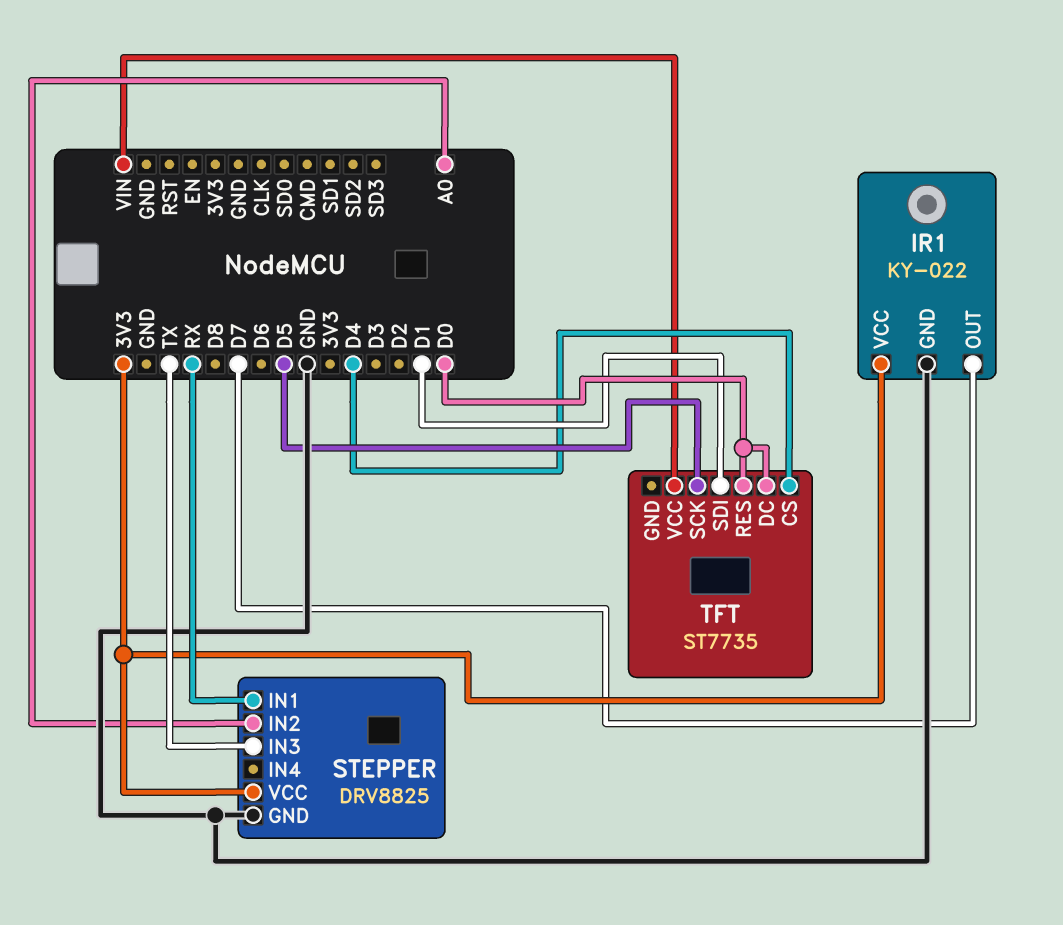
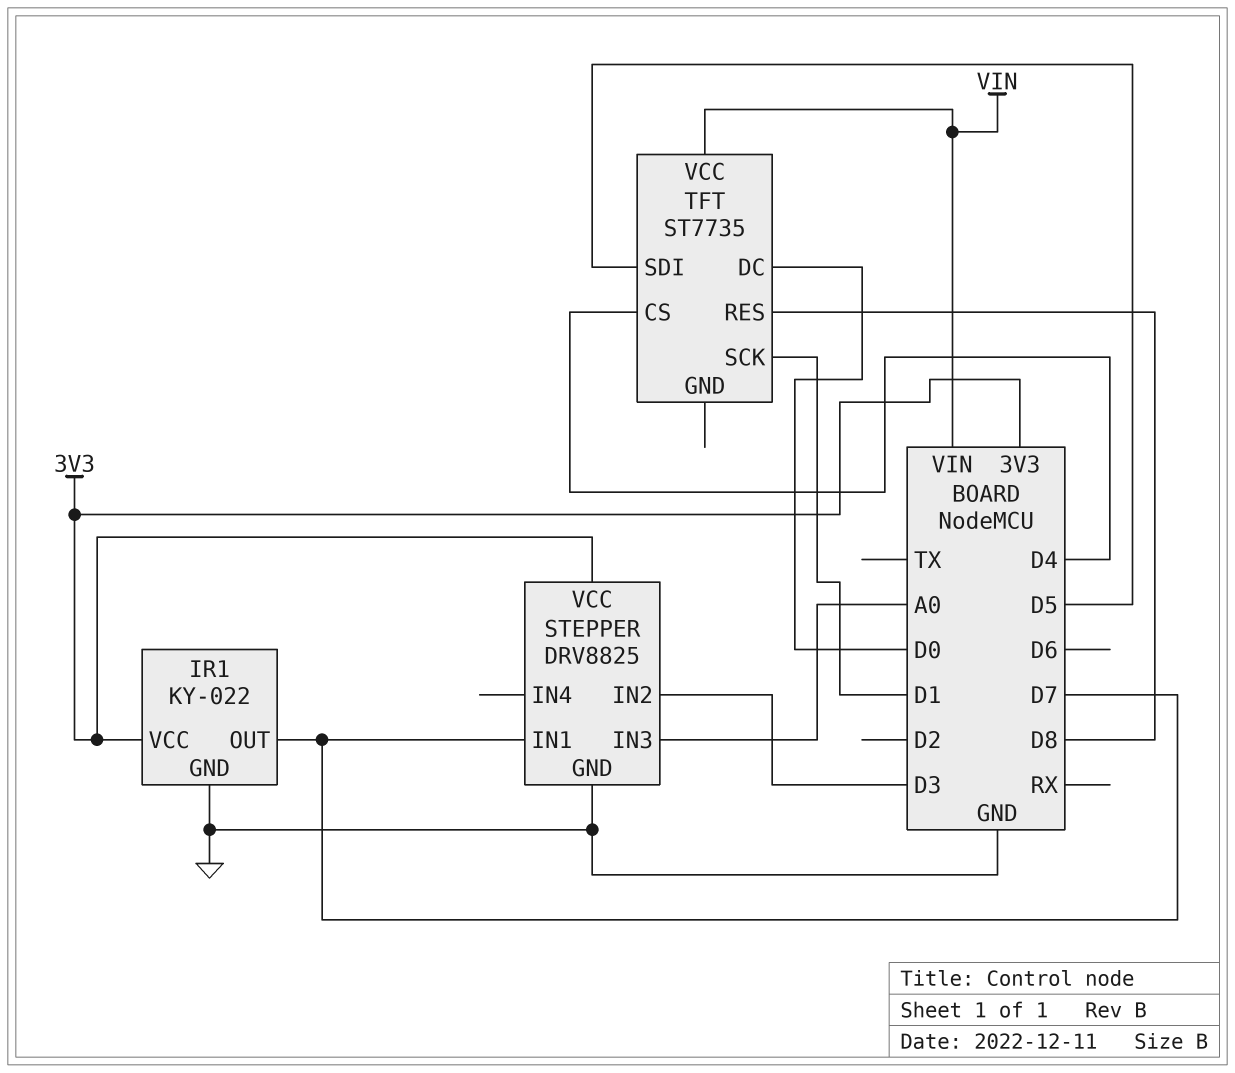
STEPPER pin IN1: RX -> D7
STEPPER pin IN2: A0 -> D3
STEPPER pin IN3: TX -> A0
TFT pin RES: D0 -> D8
TFT pin SCK: D5 -> D1
TFT pin SDI: D1 -> D5

